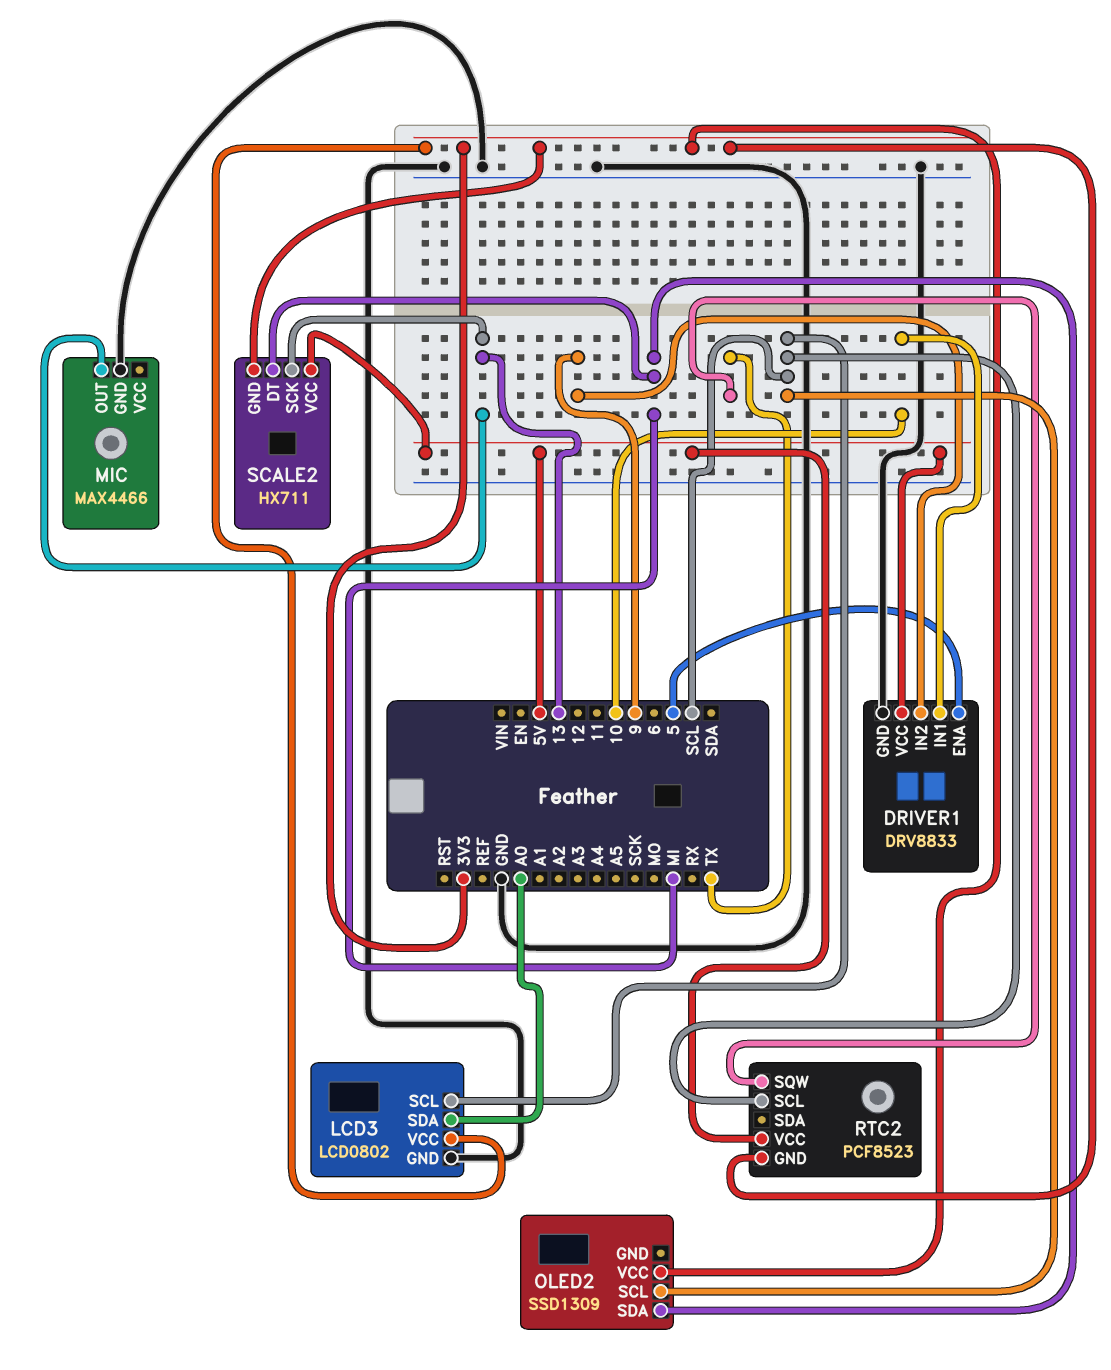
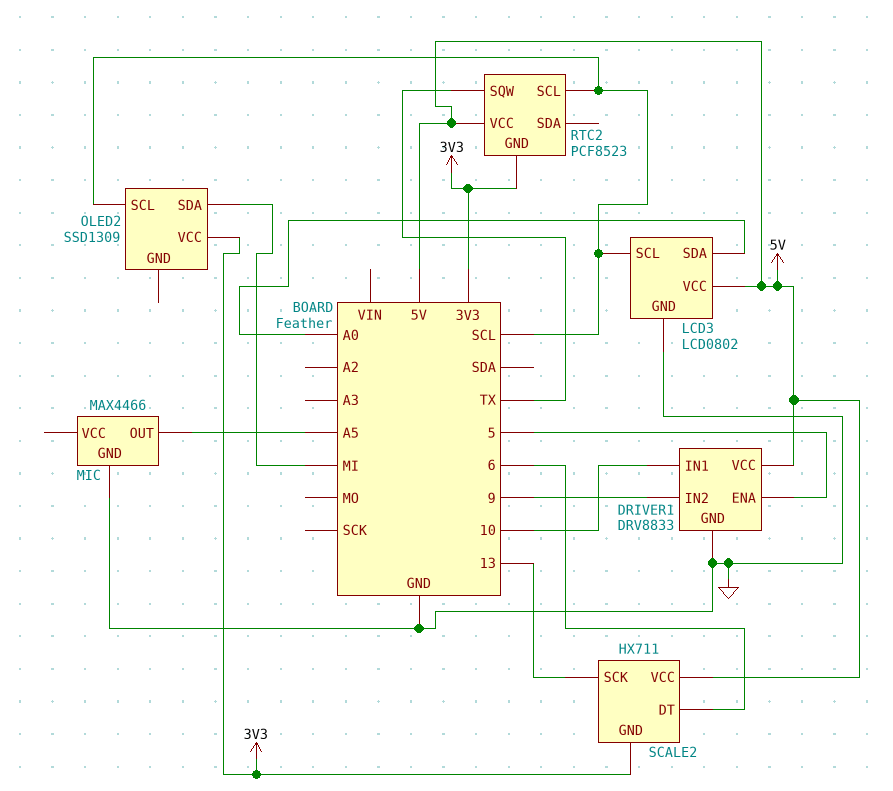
LCD3 pin VCC: 3V3 -> 5V
MIC pin OUT: 13 -> A5
SCALE2 pin DT: MI -> 6

